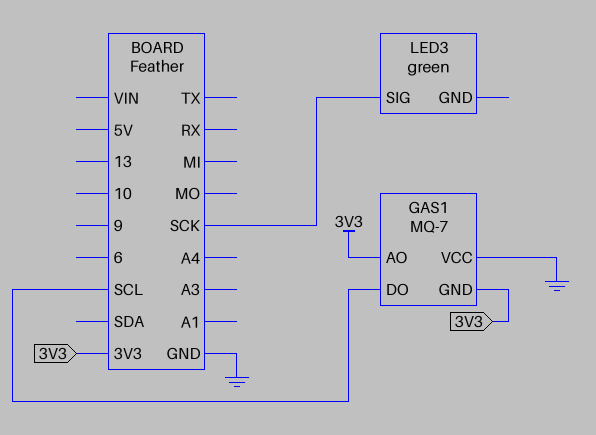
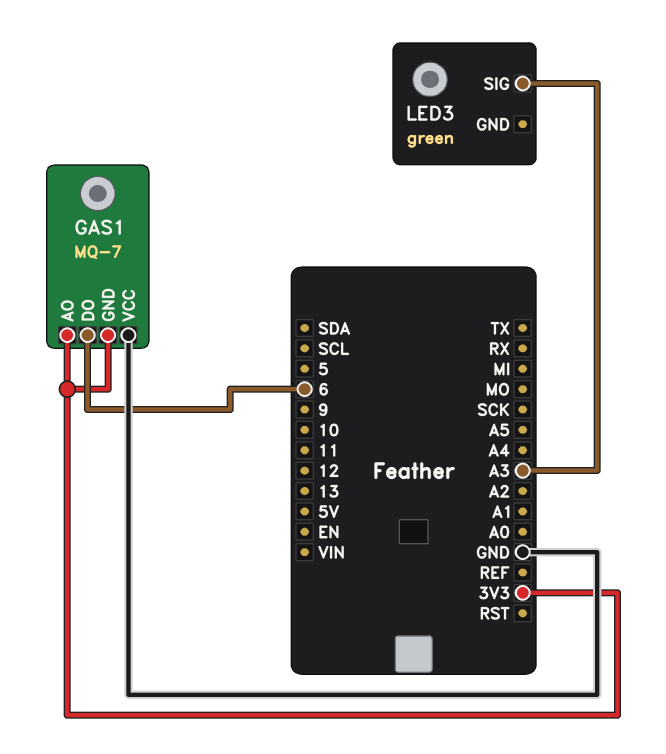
GAS1 pin DO: SCL -> 6
LED3 pin SIG: SCK -> A3

